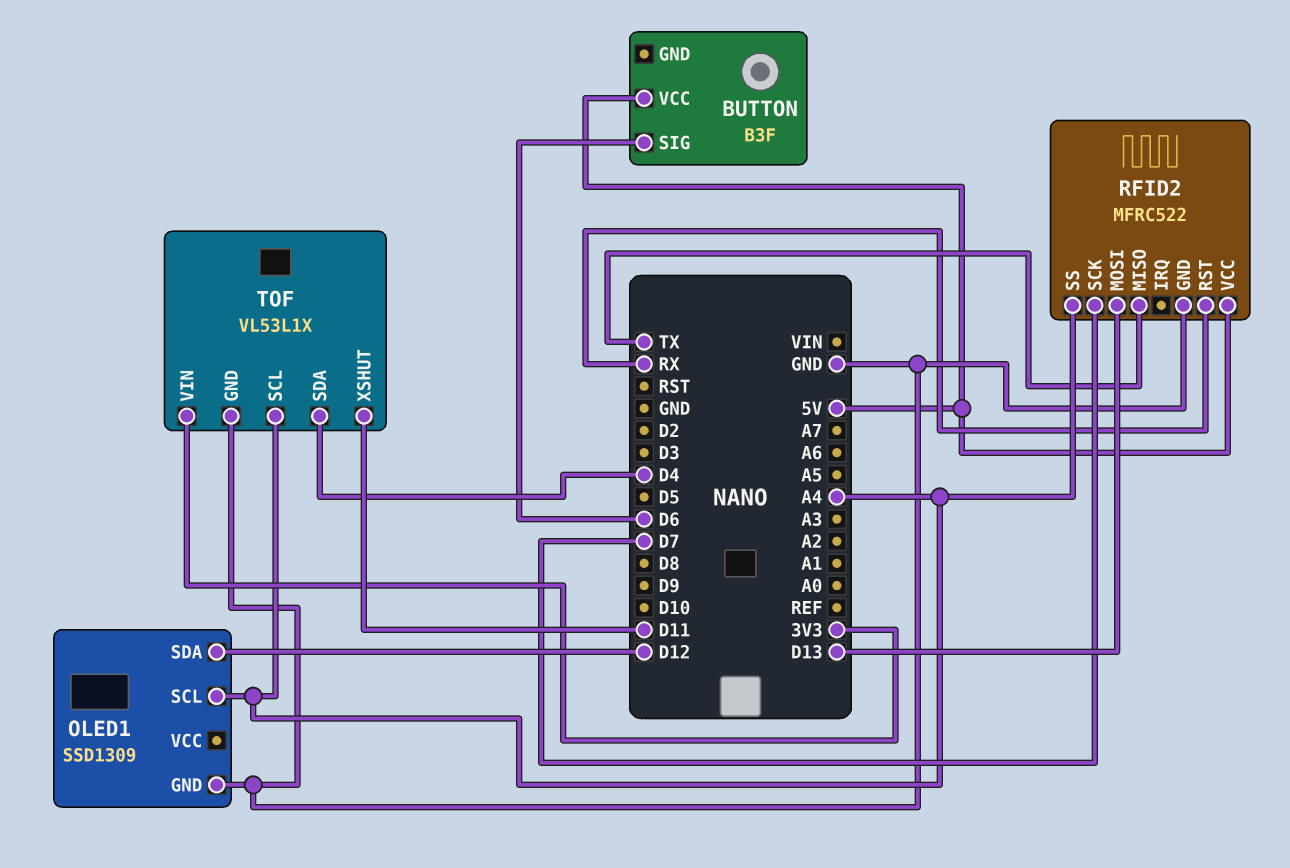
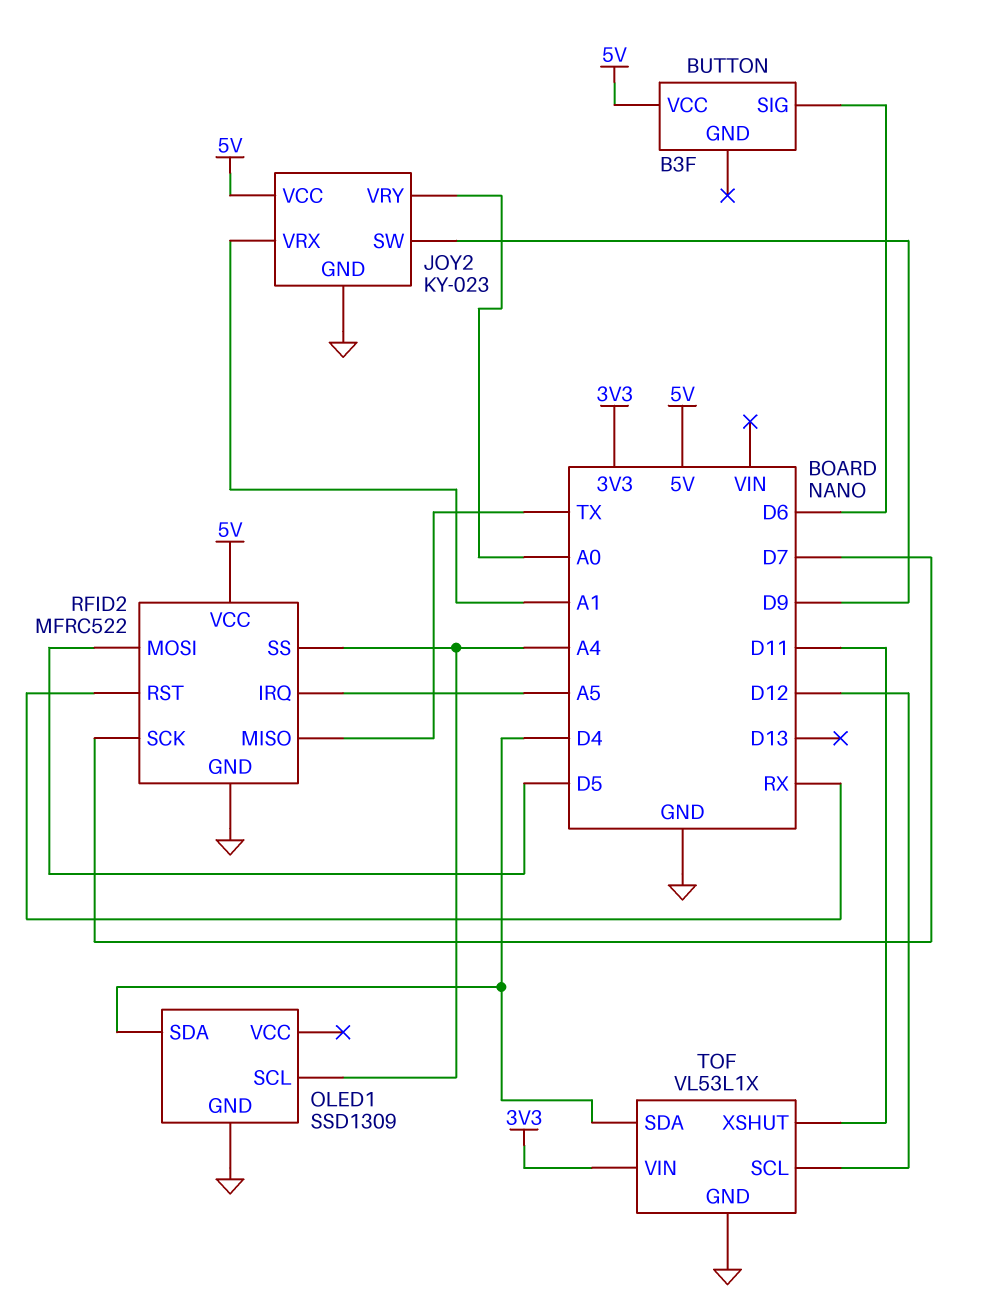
JOY2: none -> KY-023
JOY2 pin GND: none -> GND
JOY2 pin SW: none -> D9
JOY2 pin VCC: none -> 5V
JOY2 pin VRX: none -> A1
JOY2 pin VRY: none -> A0
OLED1 pin SDA: D12 -> D4
RFID2 pin IRQ: none -> A5
RFID2 pin MOSI: D13 -> D5
TOF pin SCL: A4 -> D12

